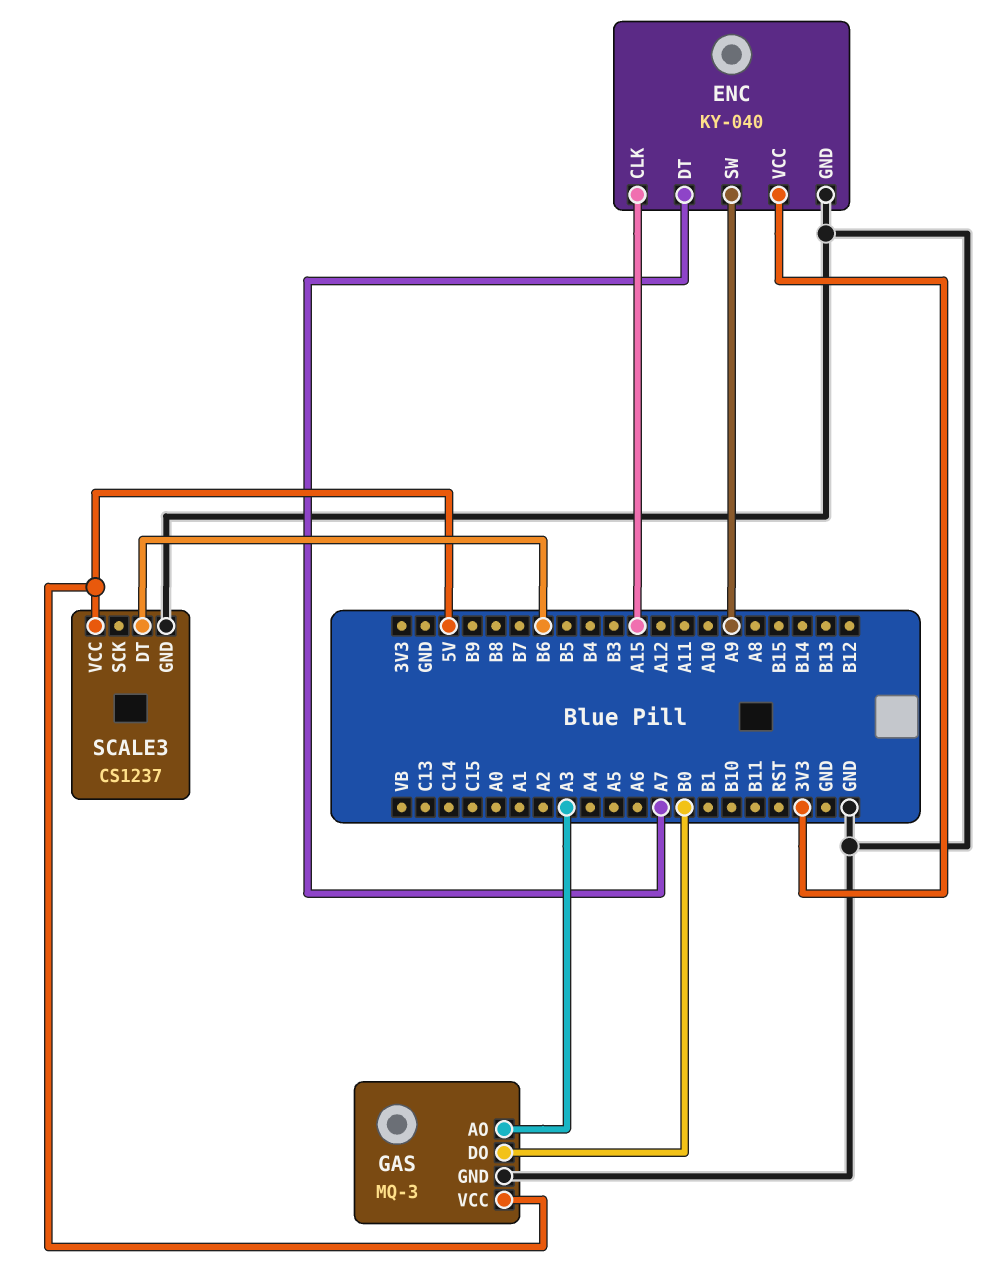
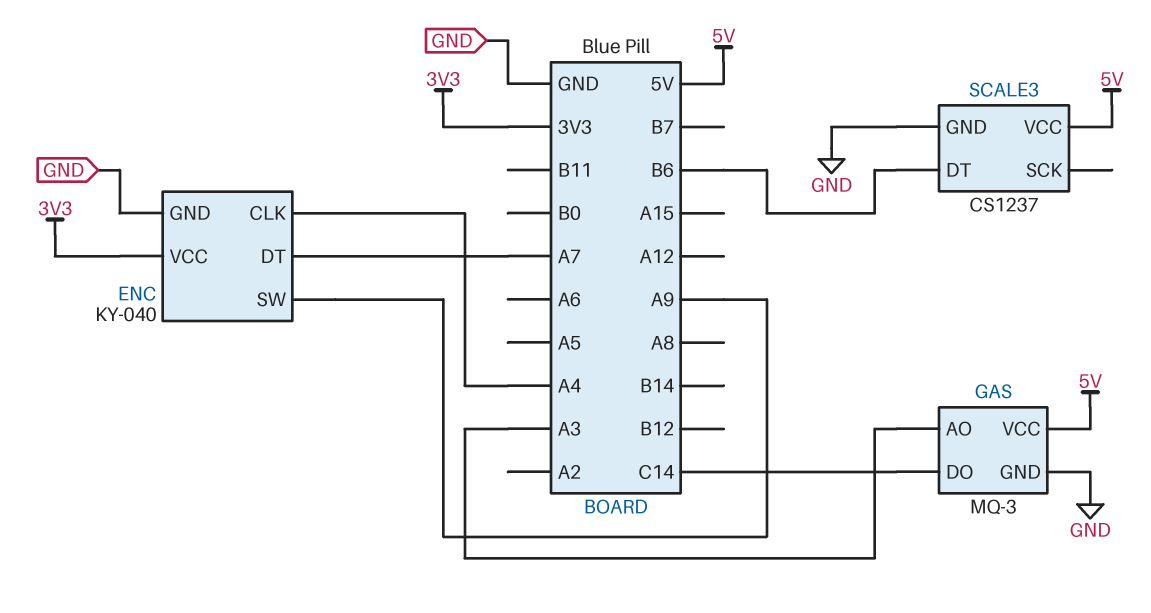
ENC pin CLK: A15 -> A4
GAS pin DO: B0 -> C14

